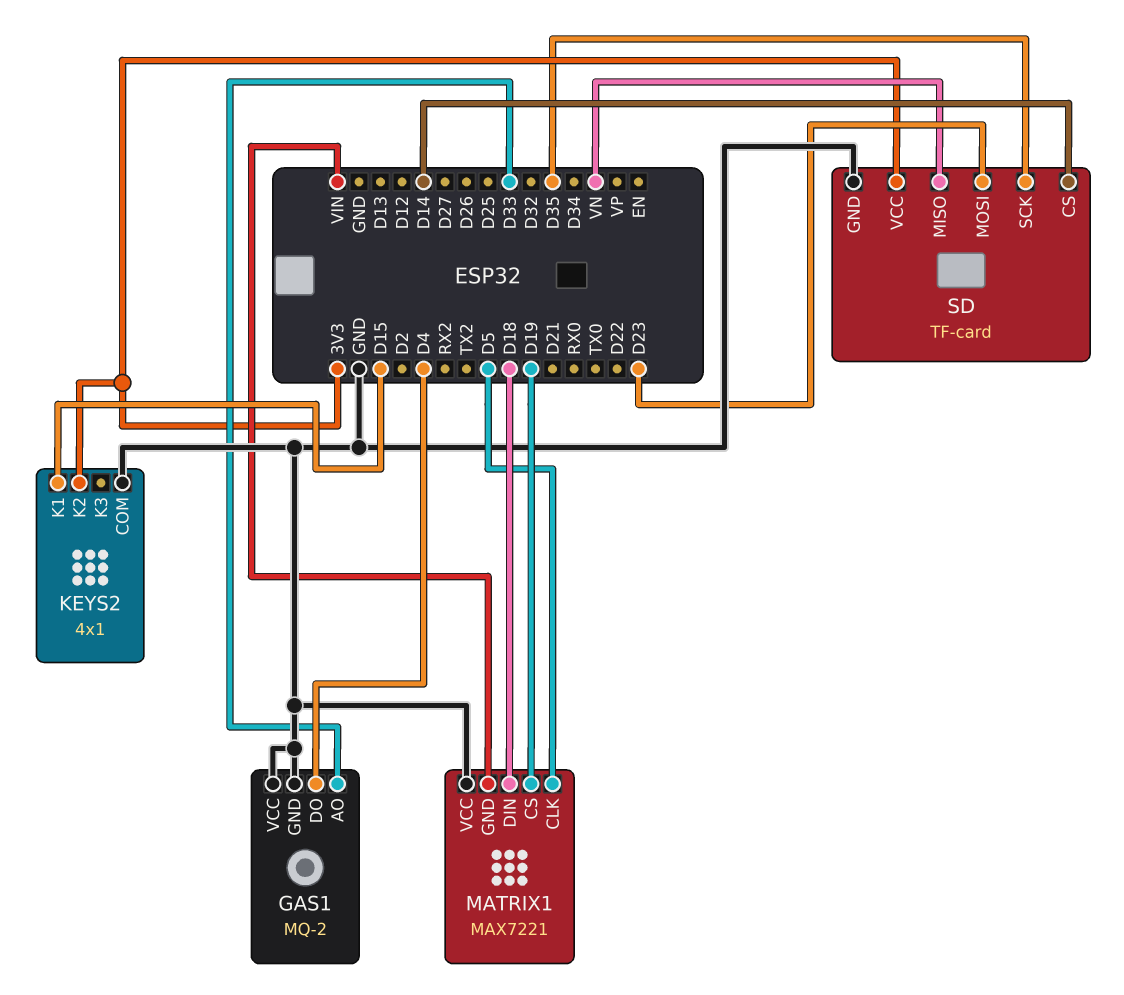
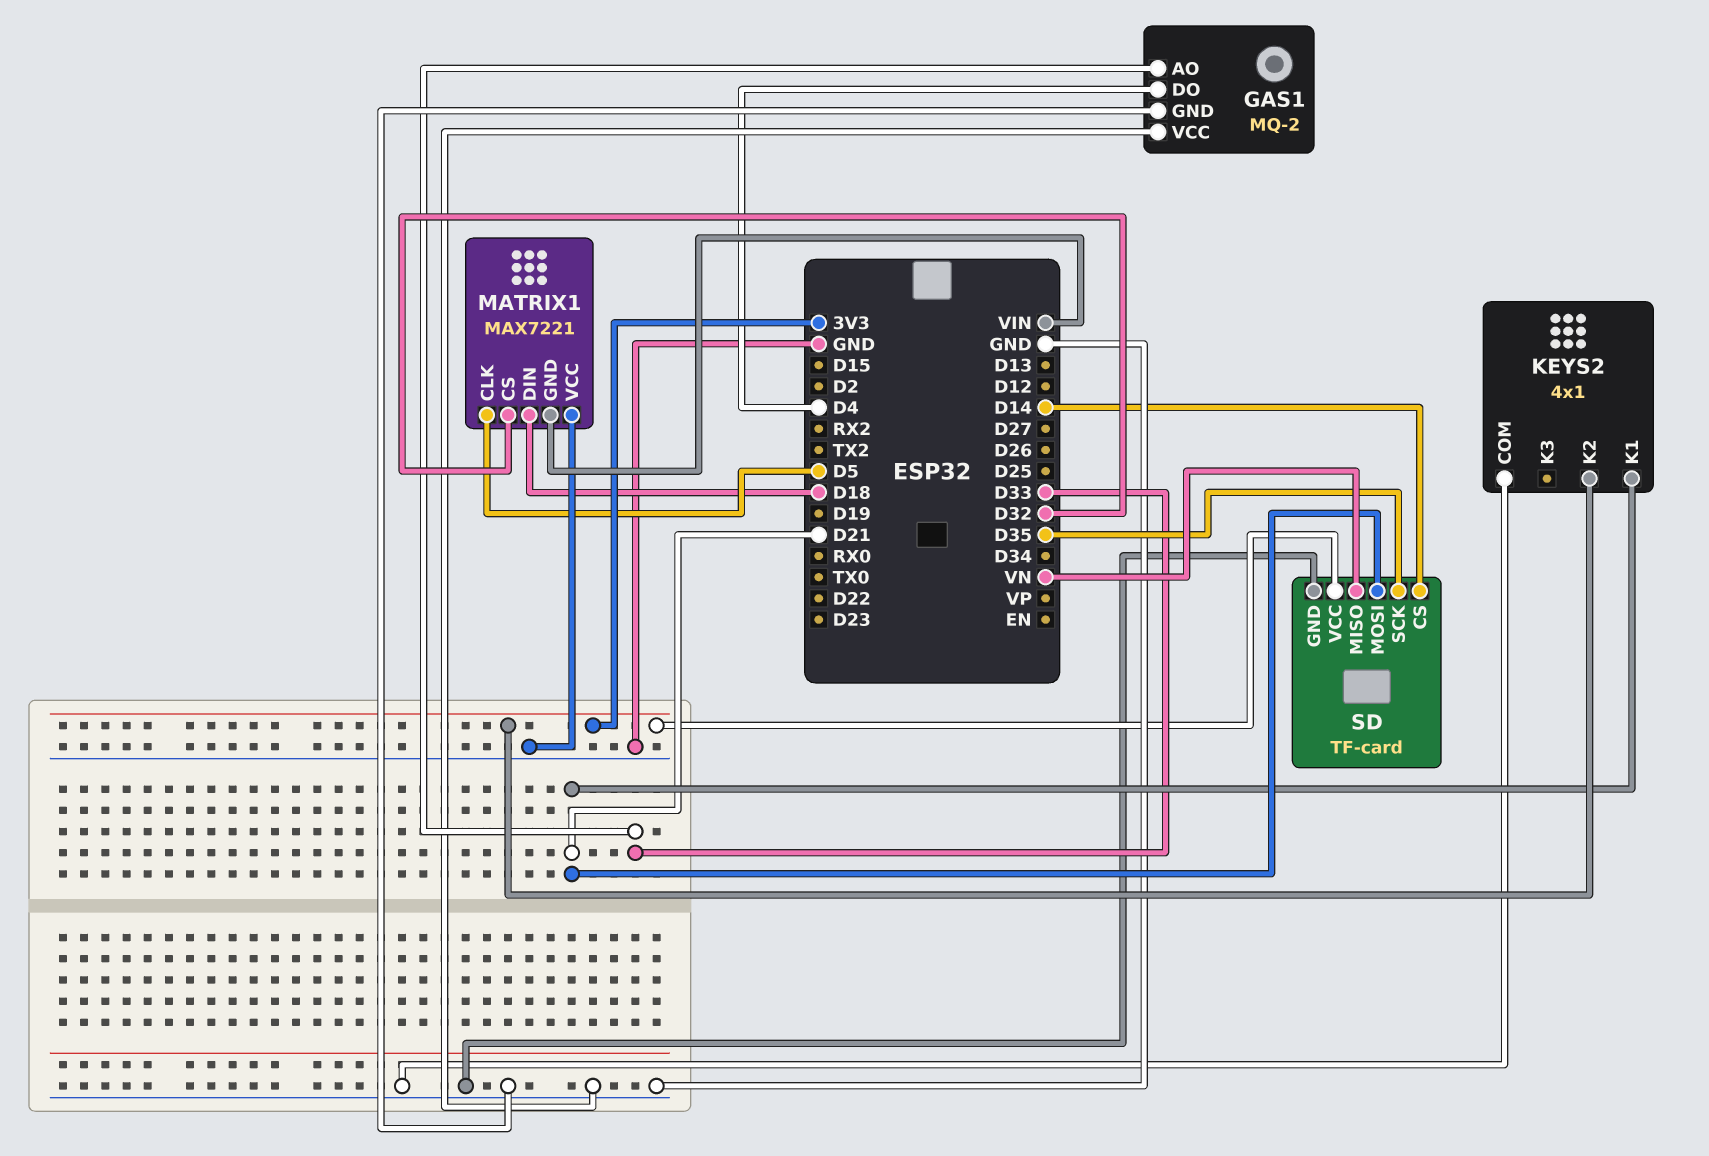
KEYS2 pin K1: D15 -> D21
MATRIX1 pin CS: D19 -> D32
SD pin MOSI: D23 -> D21

